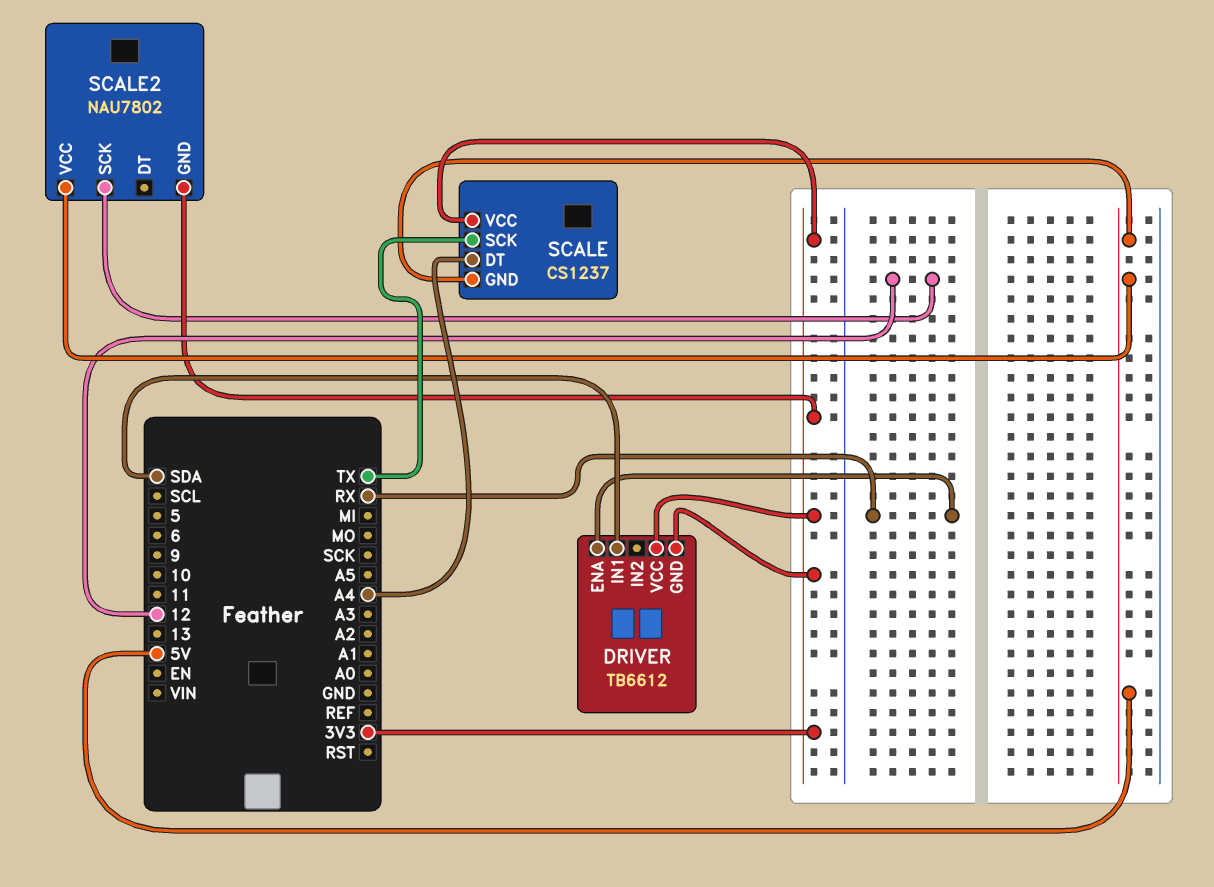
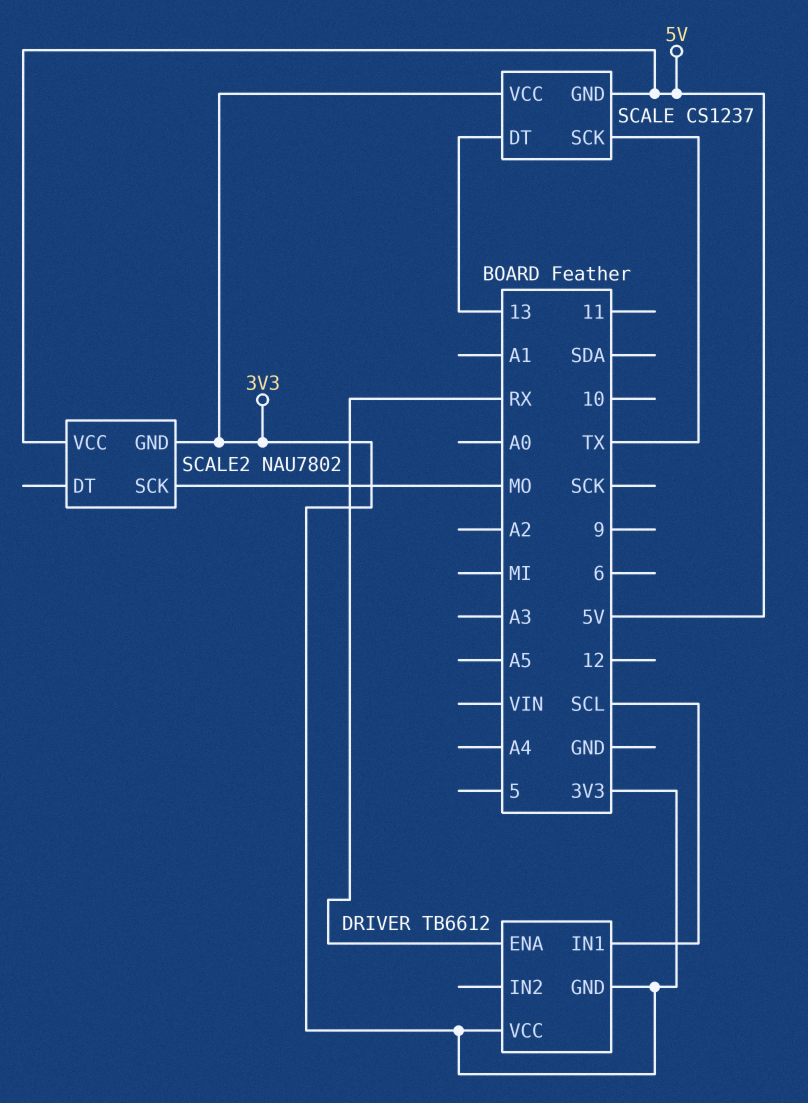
DRIVER pin IN1: SDA -> SCL
SCALE pin DT: A4 -> 13
SCALE2 pin SCK: 12 -> MO

